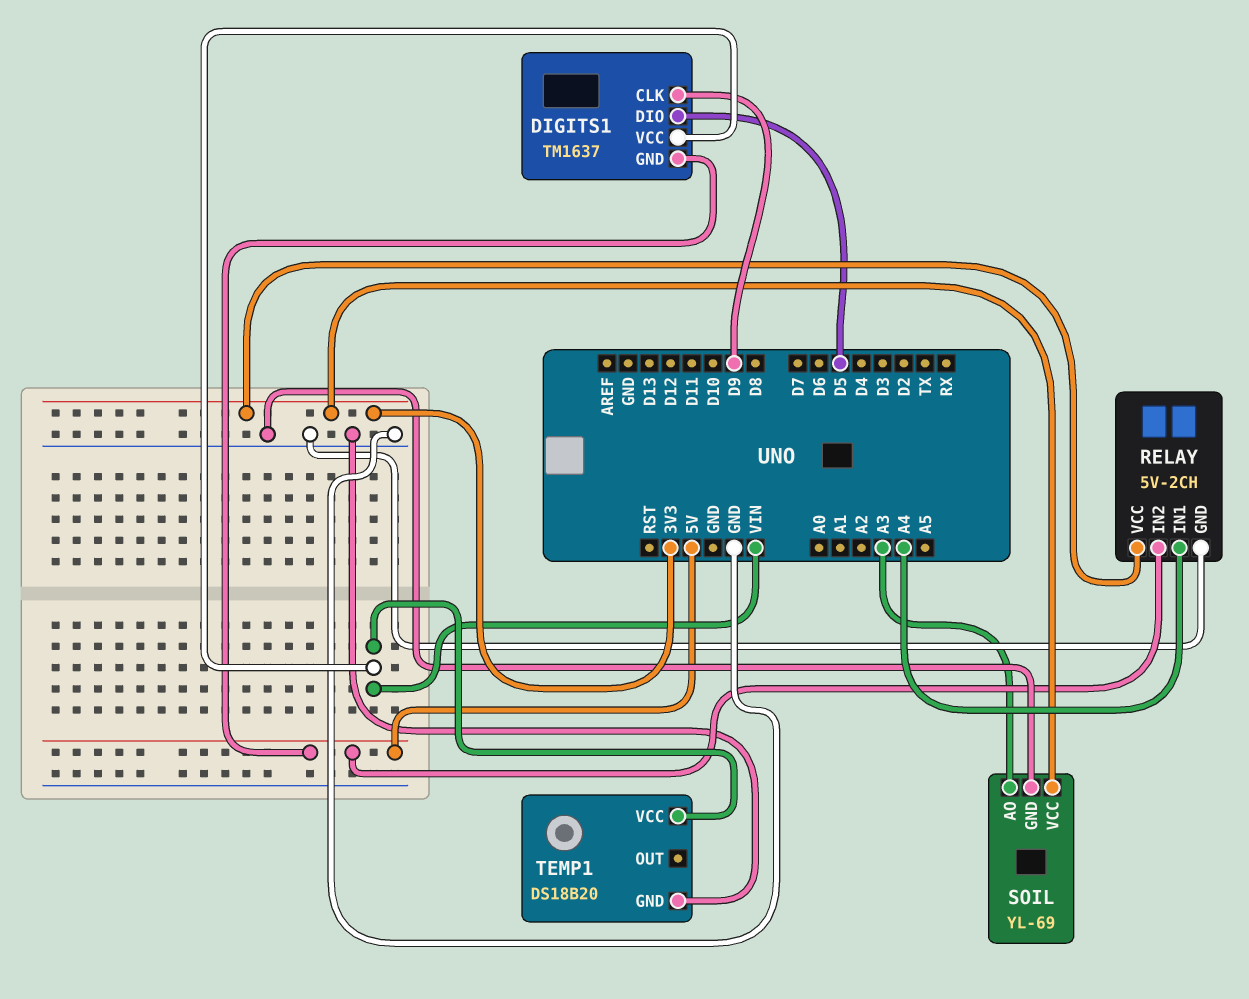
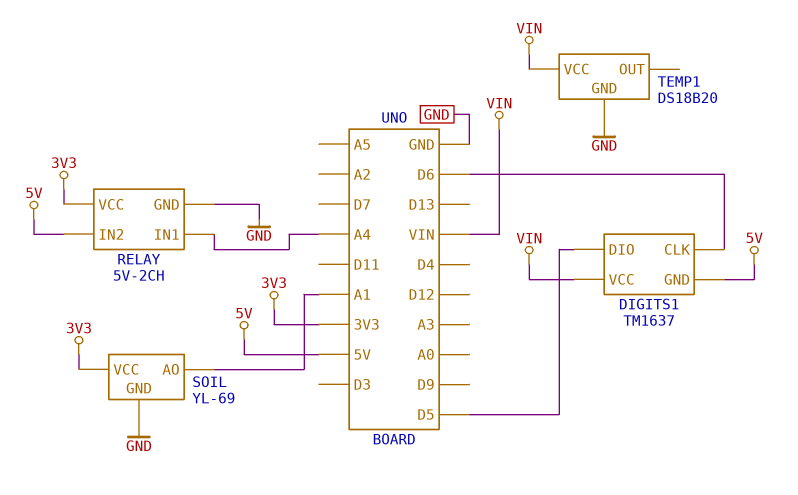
DIGITS1 pin CLK: D9 -> D6
SOIL pin AO: A3 -> A1

